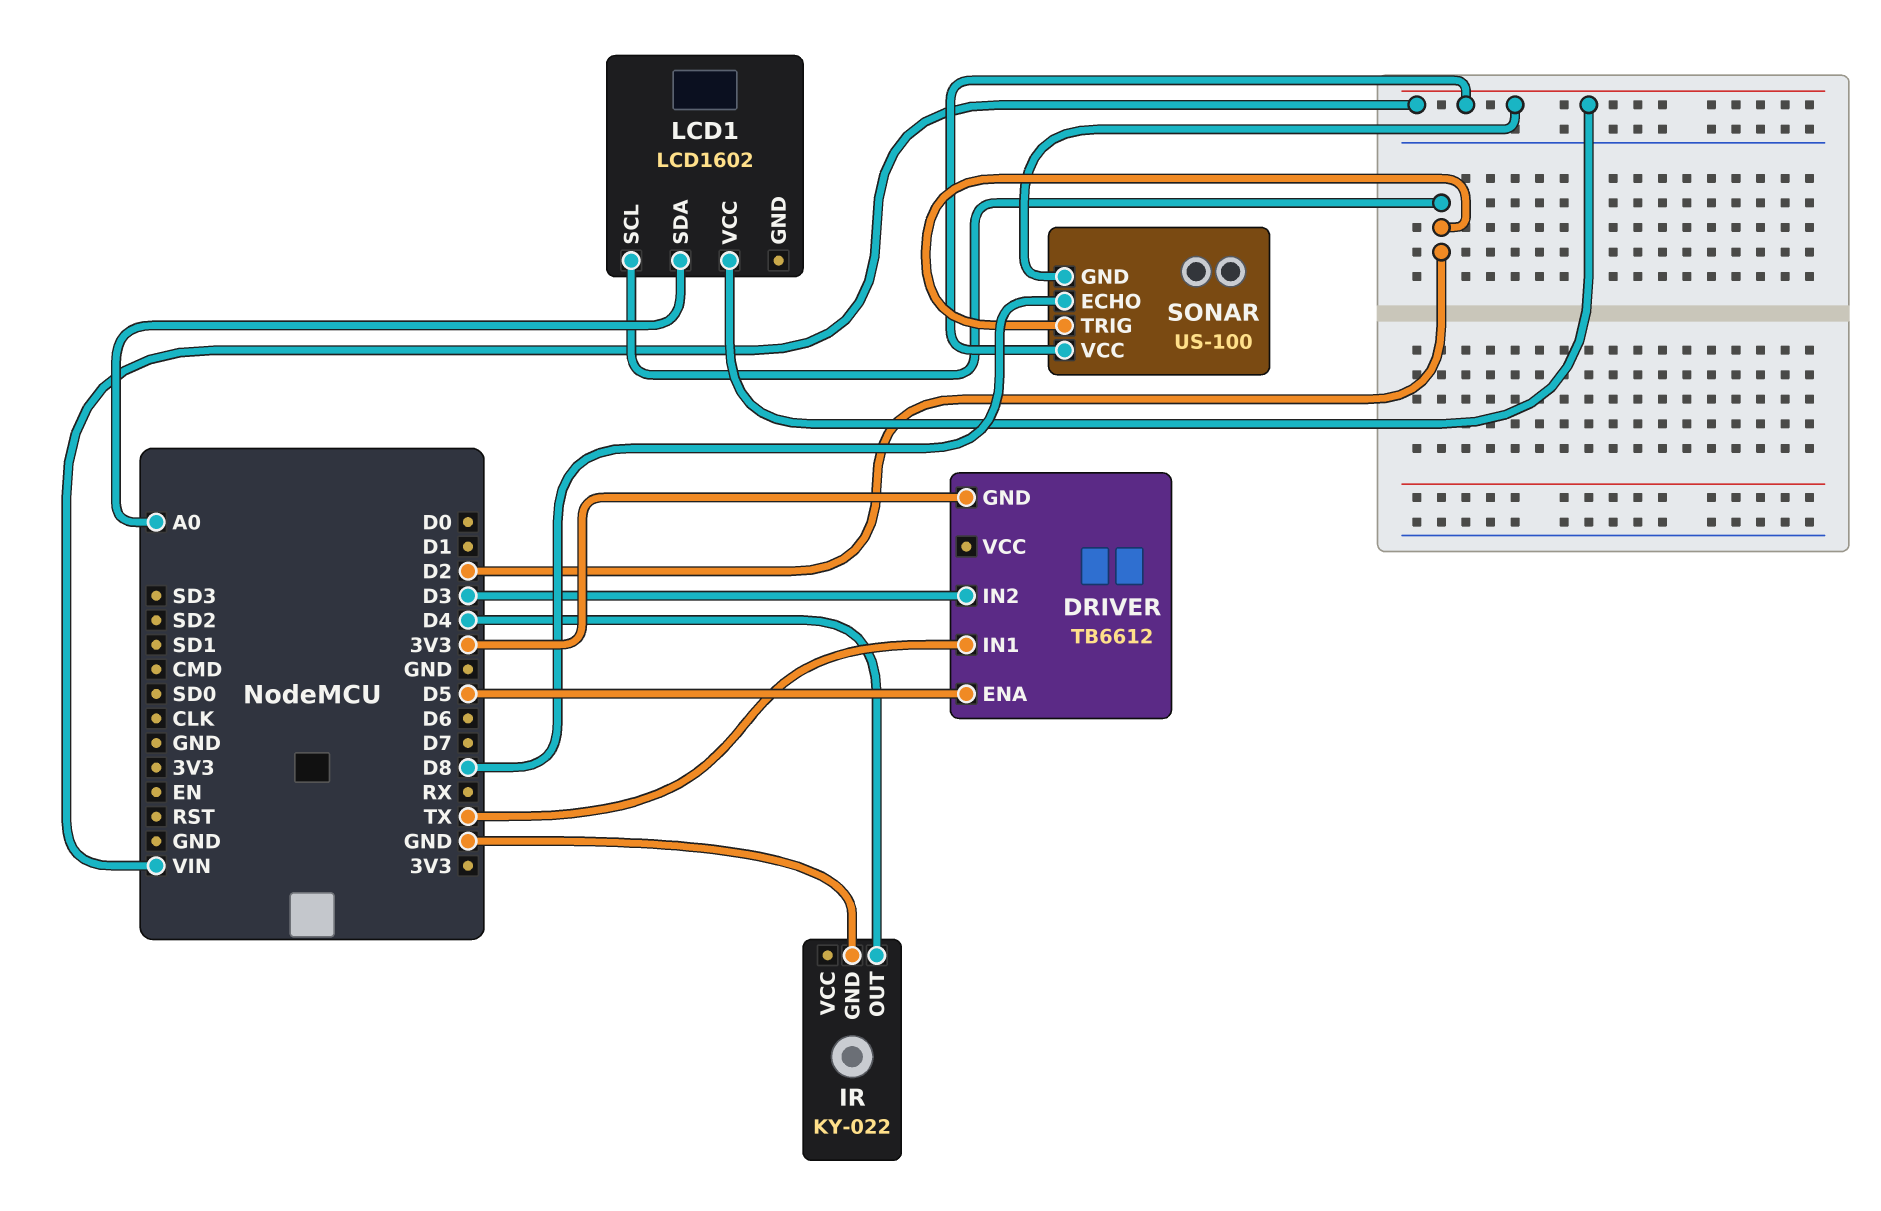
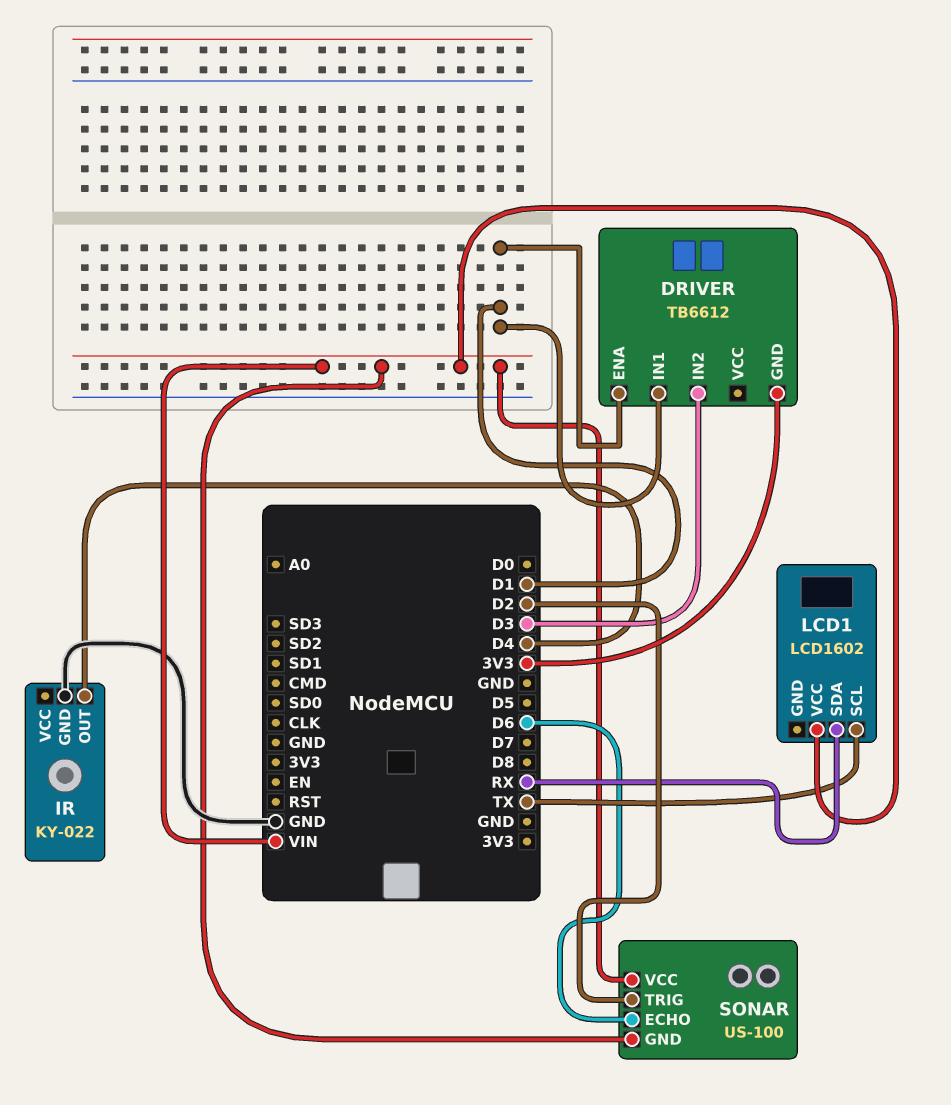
DRIVER pin ENA: D5 -> D1
DRIVER pin IN1: TX -> D1
LCD1 pin SCL: D2 -> TX
LCD1 pin SDA: A0 -> RX
SONAR pin ECHO: D8 -> D6

